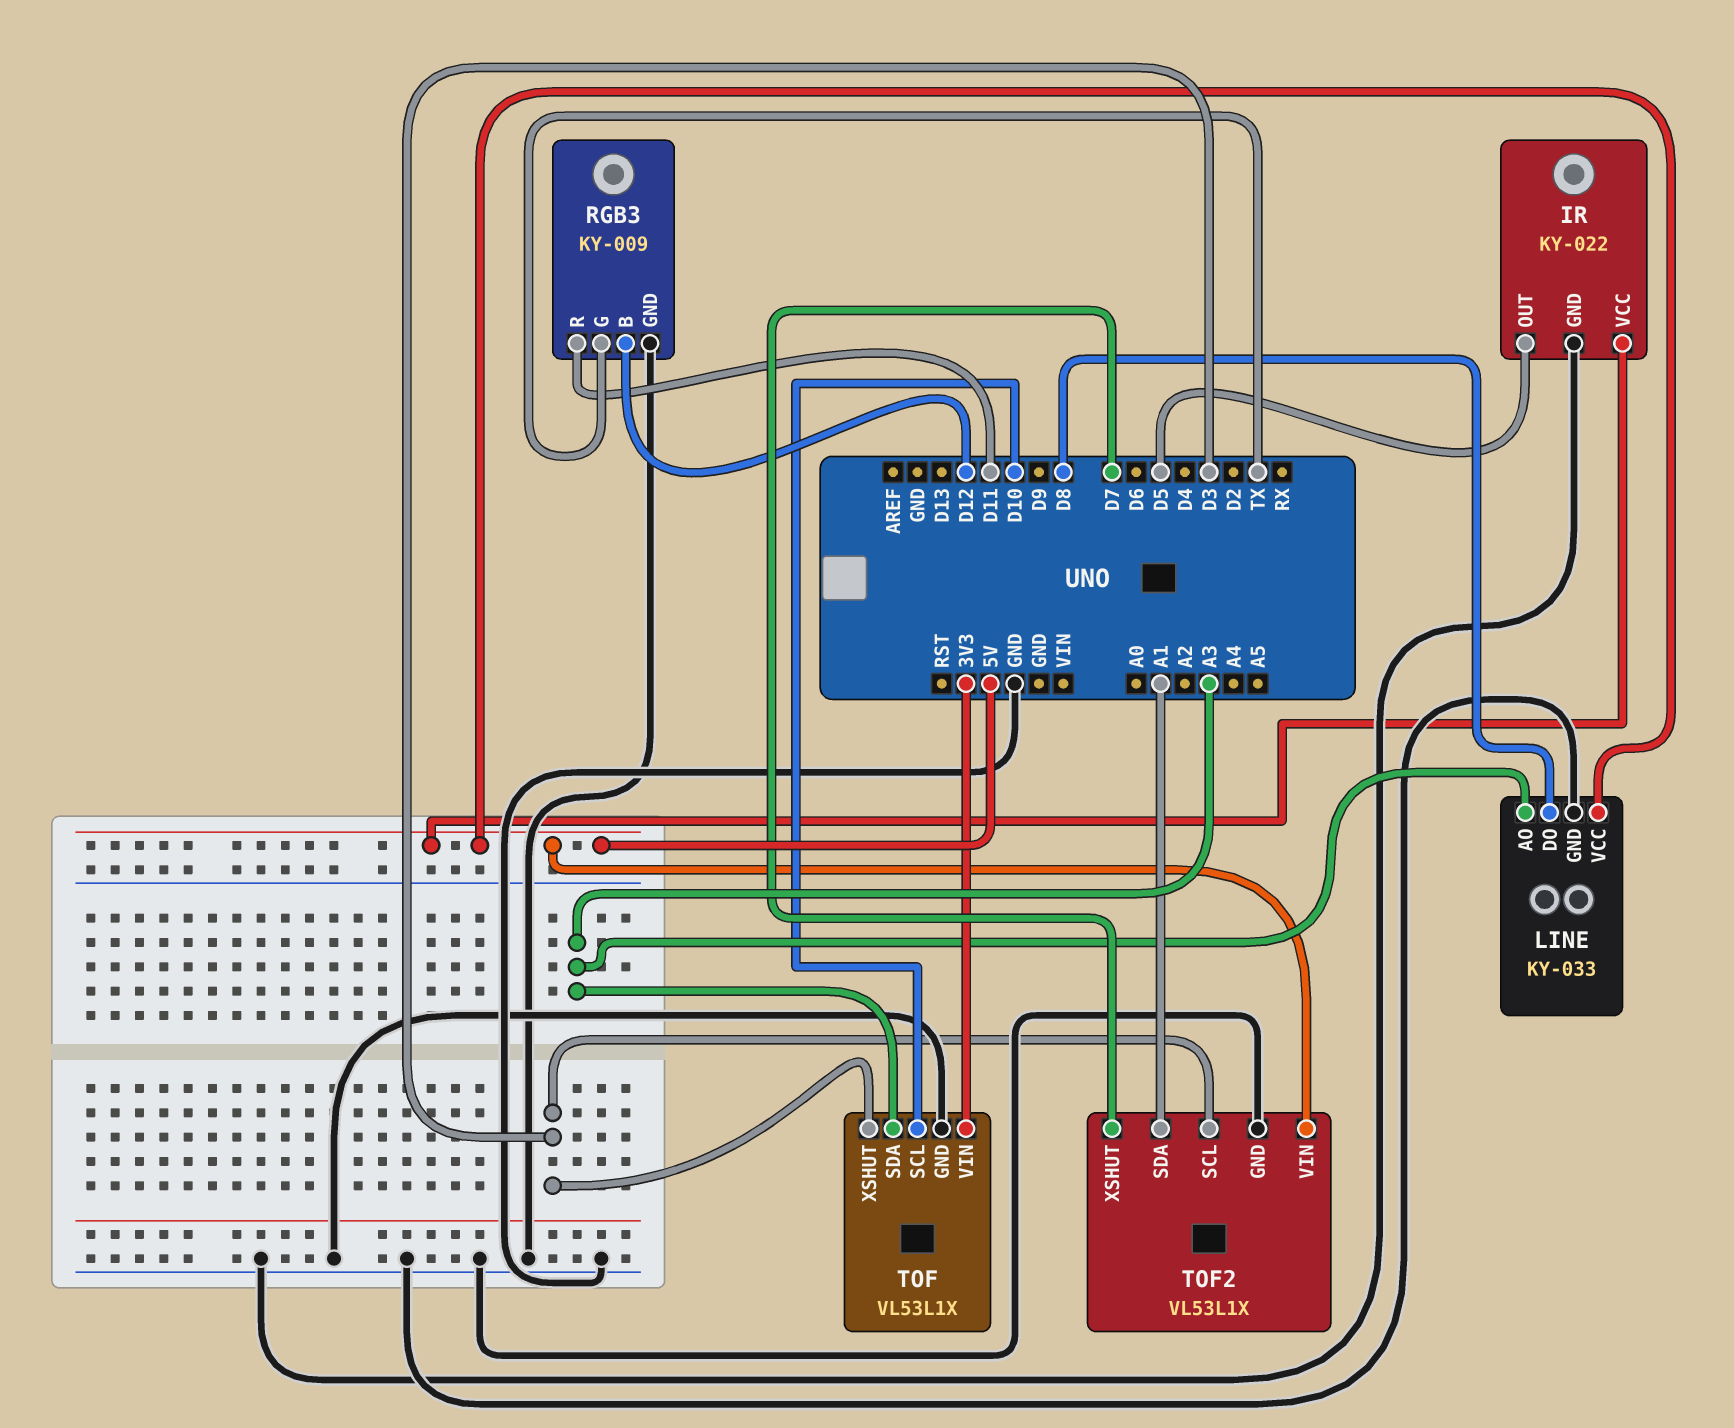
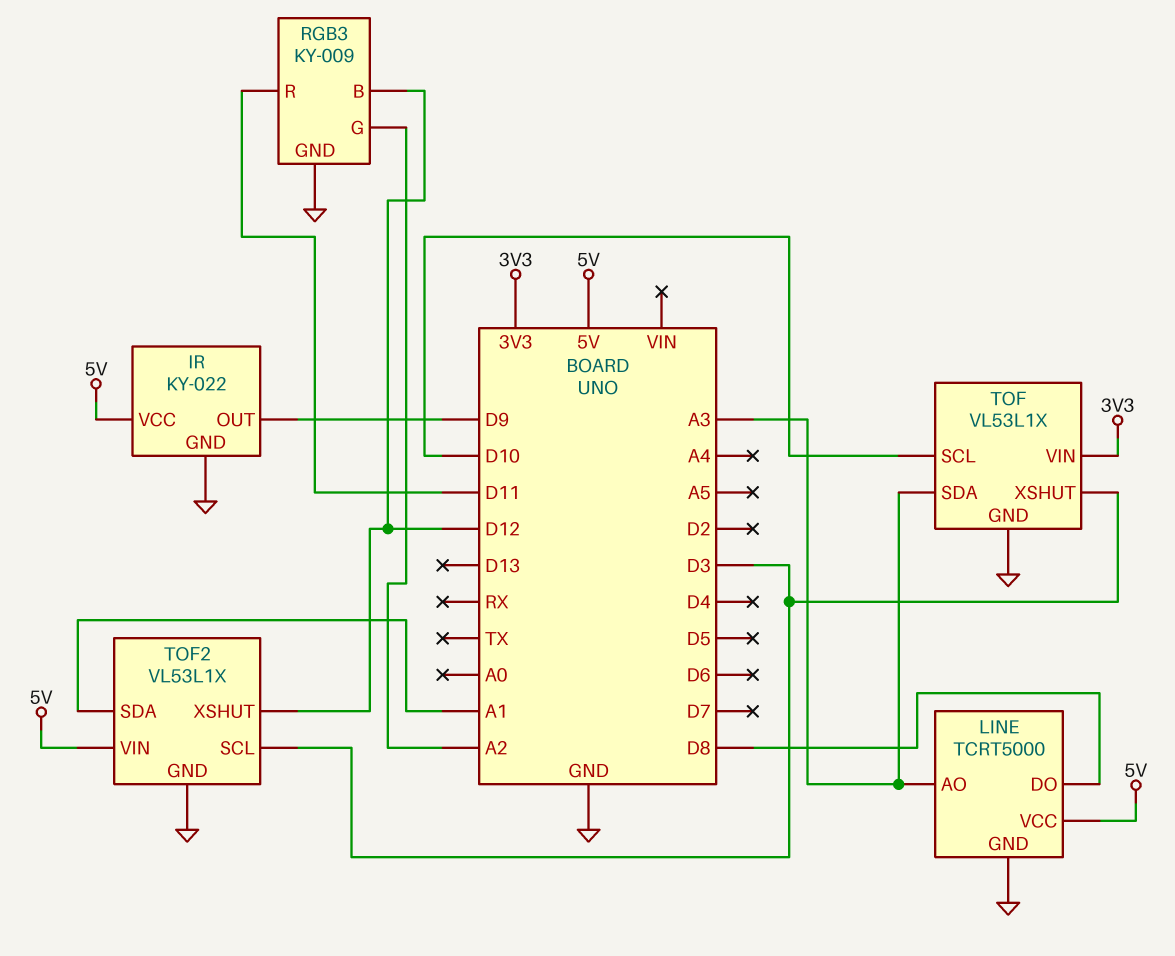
IR pin OUT: D5 -> D9
LINE: KY-033 -> TCRT5000
RGB3 pin G: TX -> A2
TOF2 pin XSHUT: D7 -> D12

